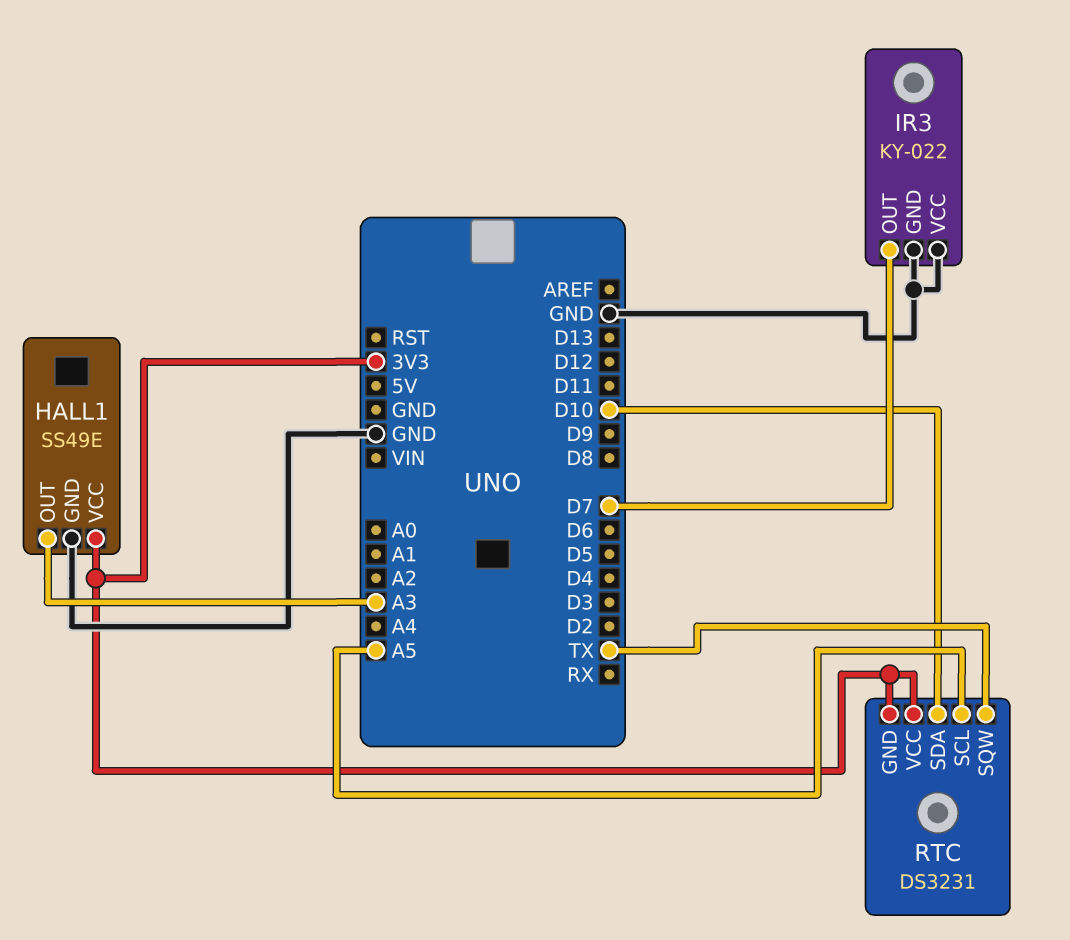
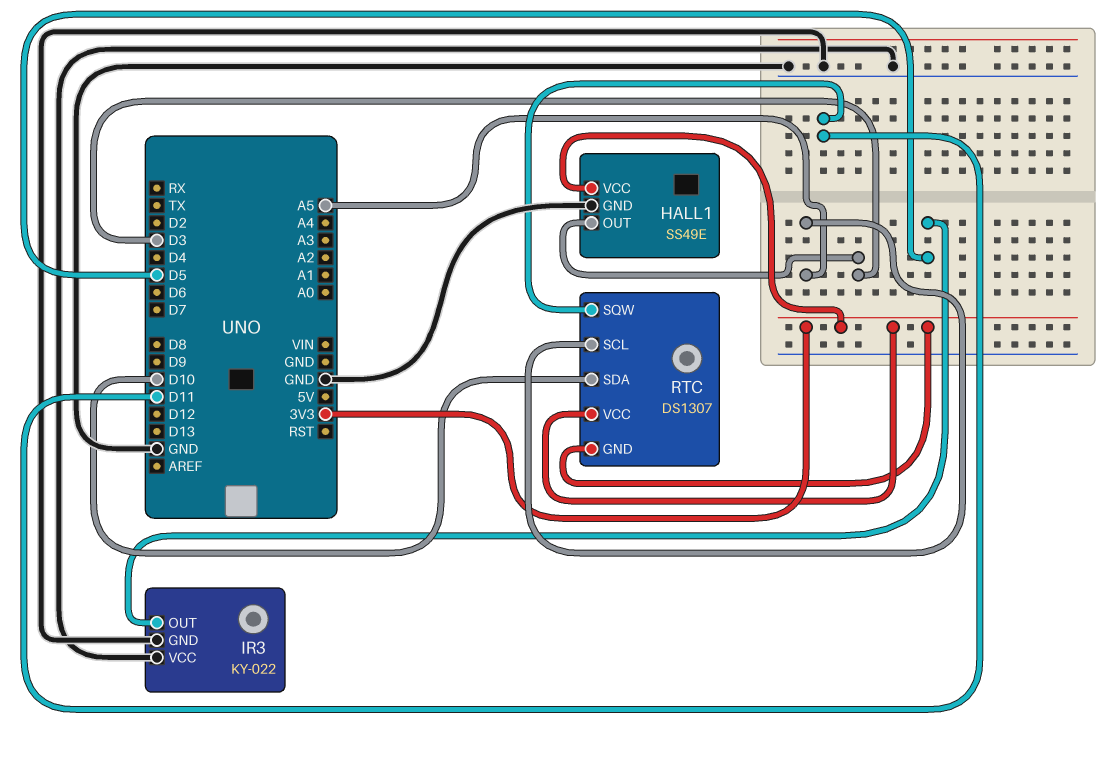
HALL1 pin OUT: A3 -> D3
IR3 pin OUT: D7 -> D5
RTC: DS3231 -> DS1307
RTC pin SQW: TX -> D11

